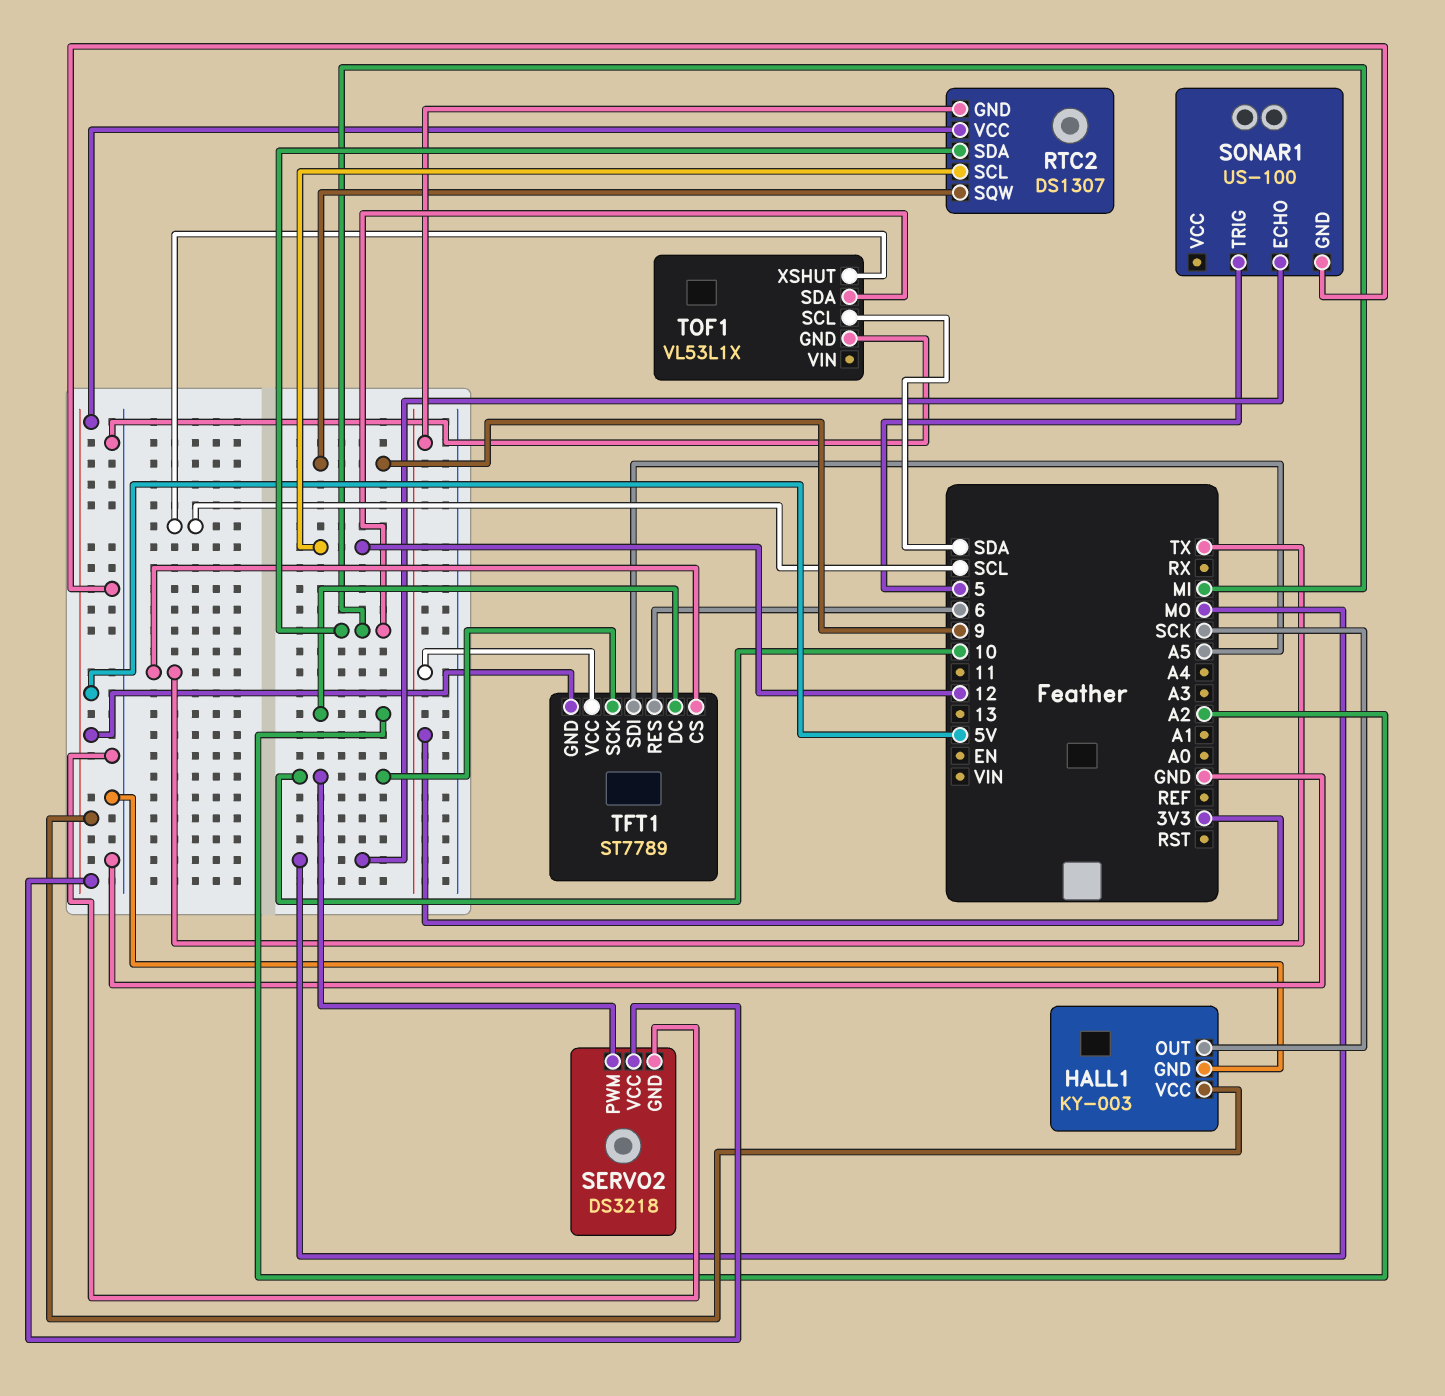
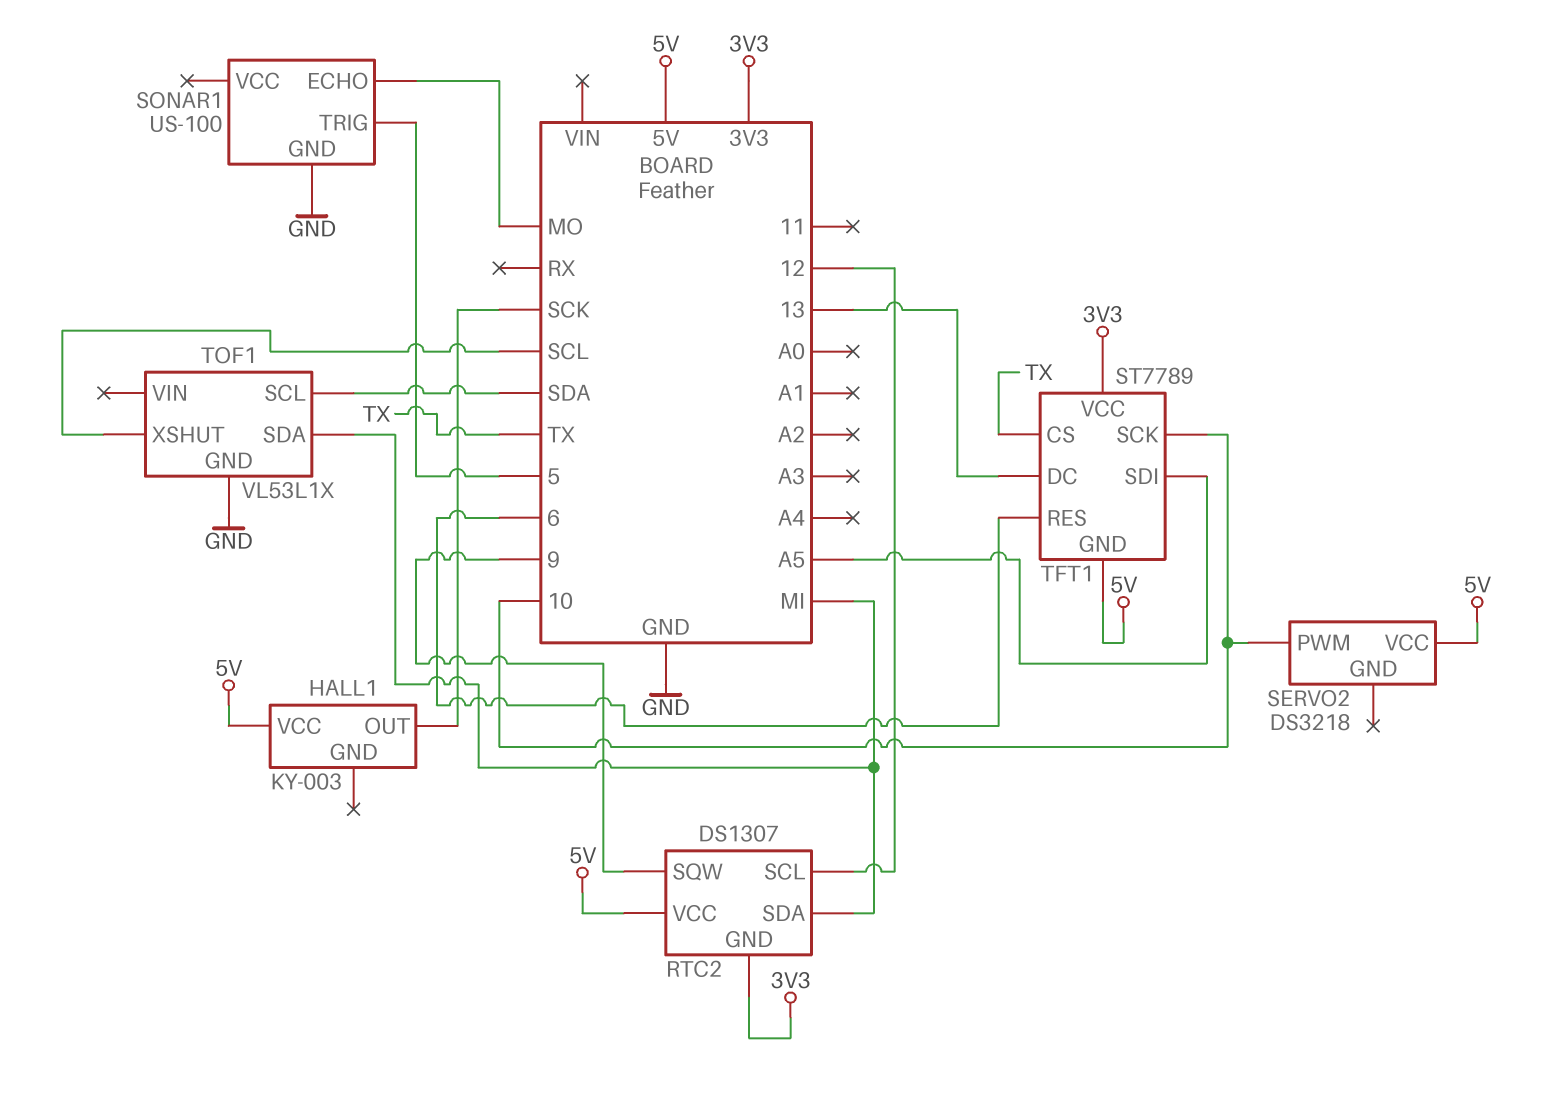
HALL1 pin GND: GND -> none
SERVO2 pin GND: GND -> none
TFT1 pin DC: A2 -> 13

